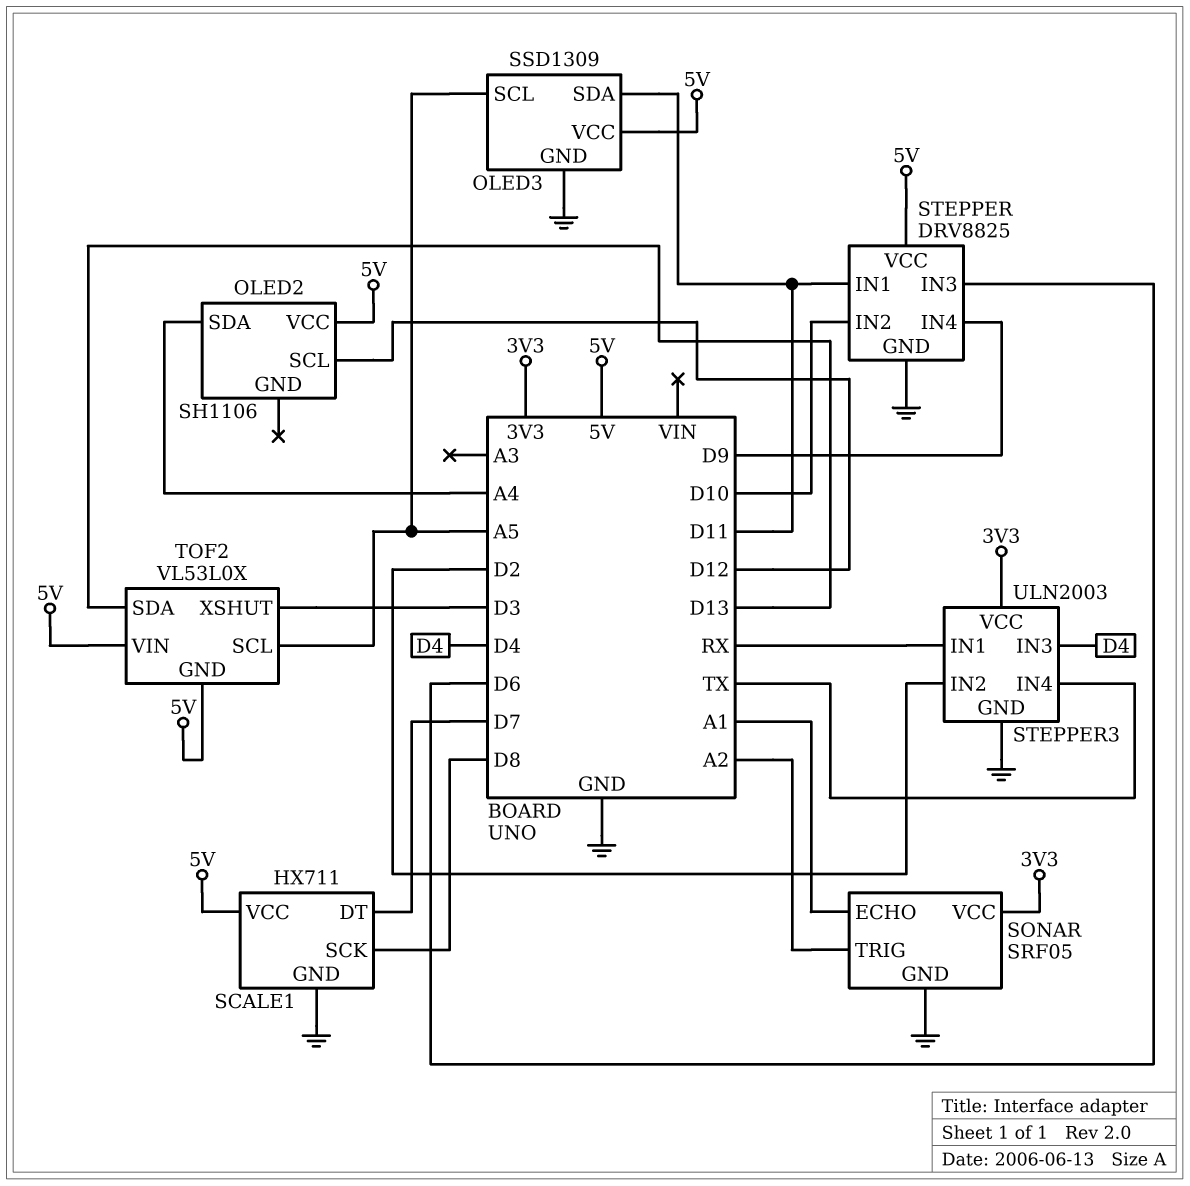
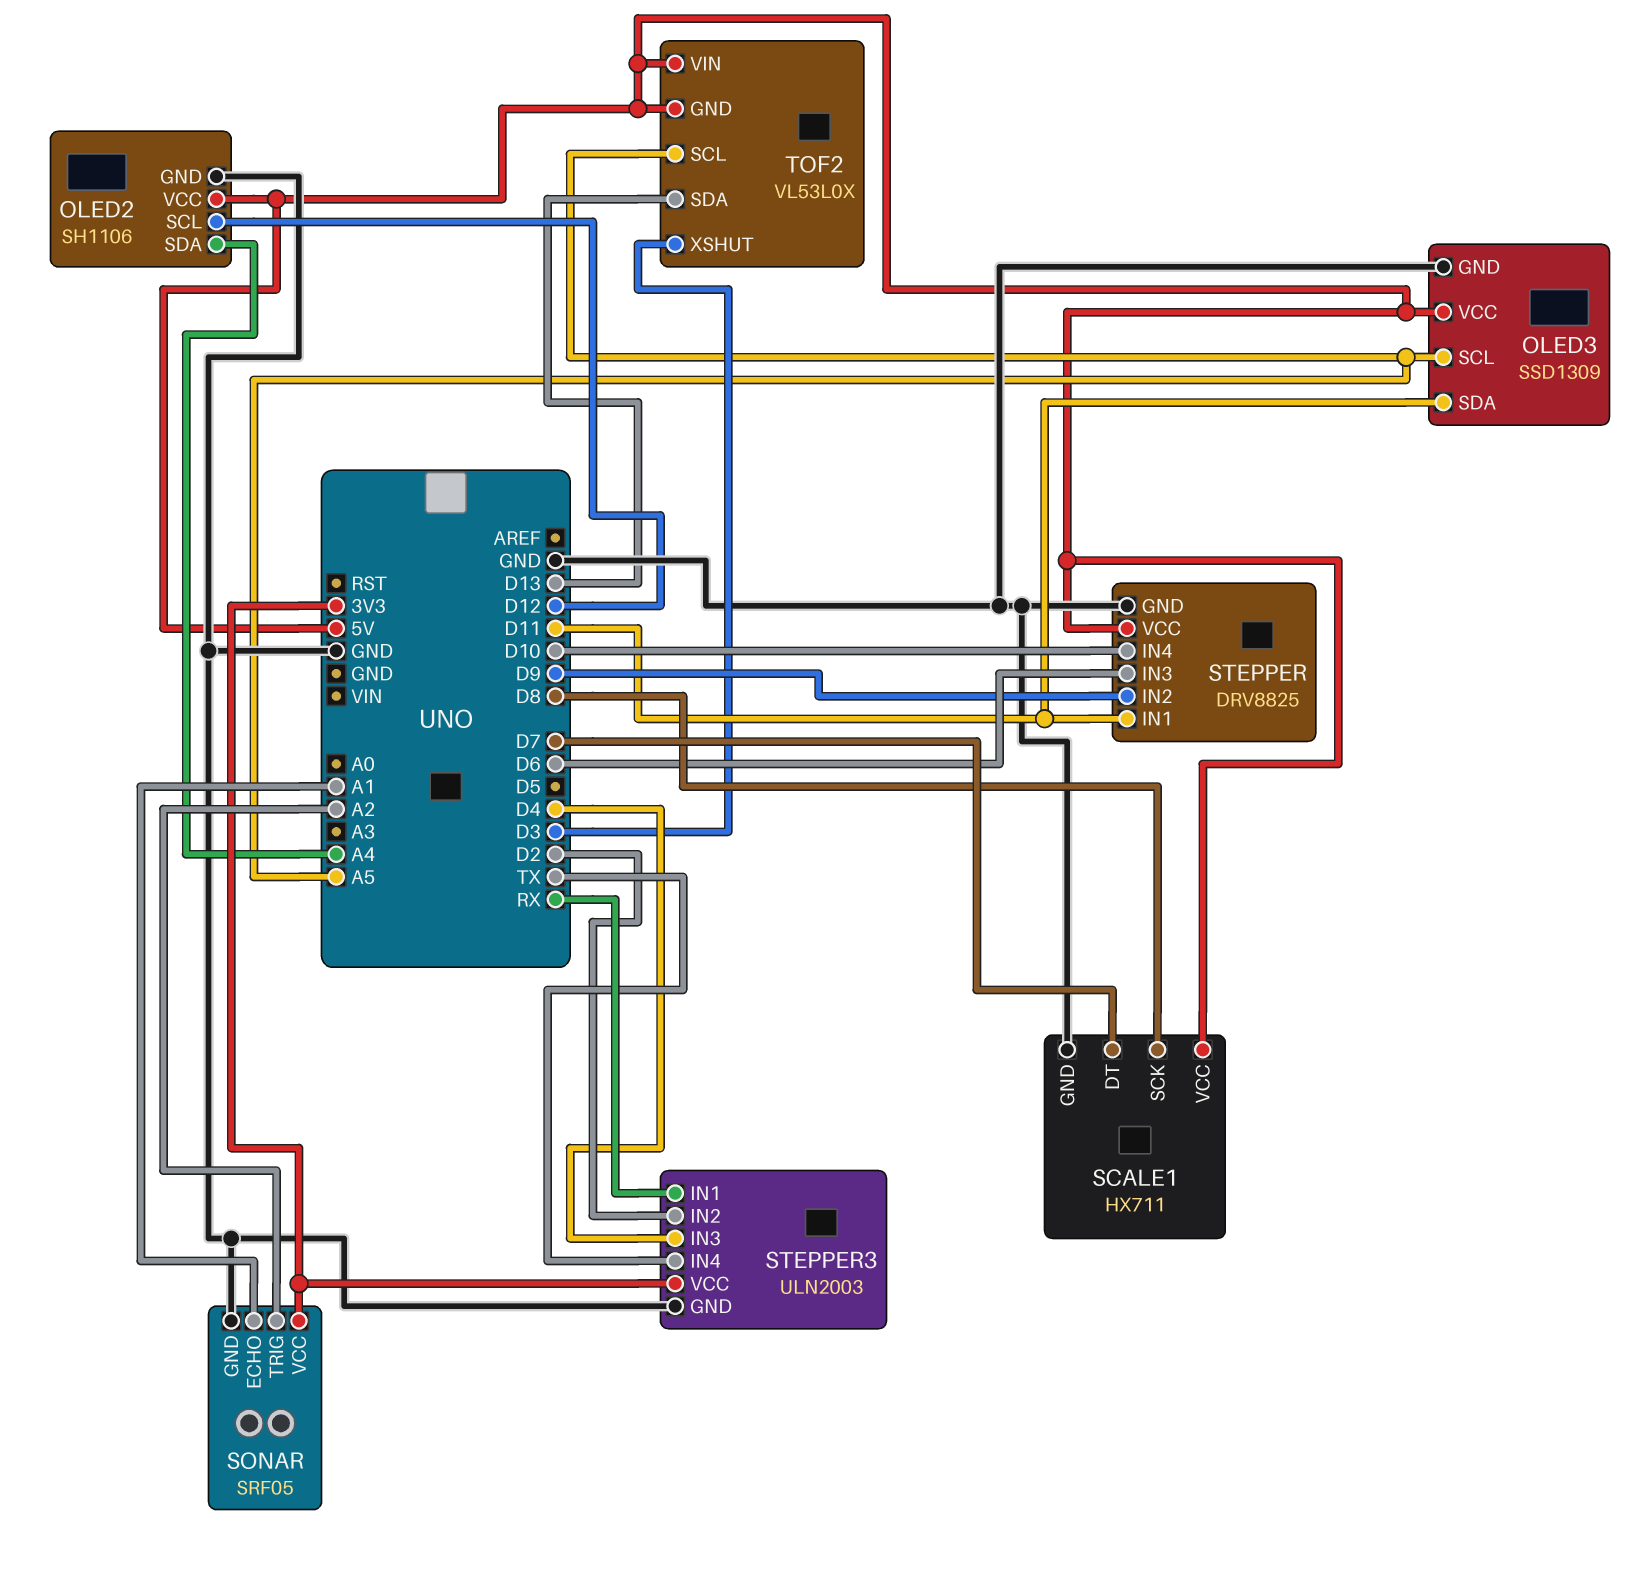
OLED2 pin GND: none -> GND
STEPPER pin IN2: D10 -> D9
STEPPER pin IN4: D9 -> D10

